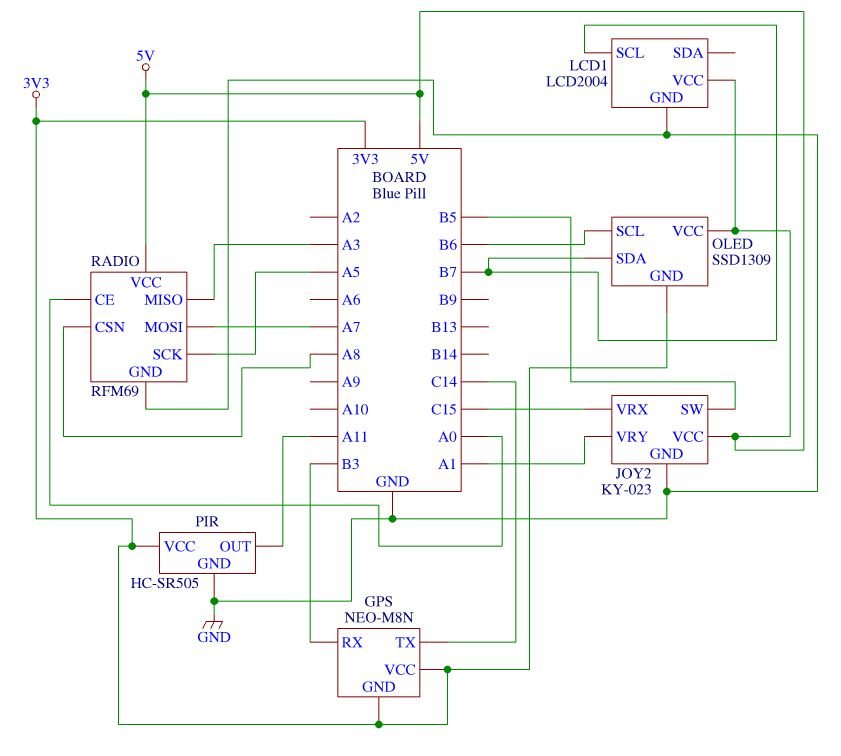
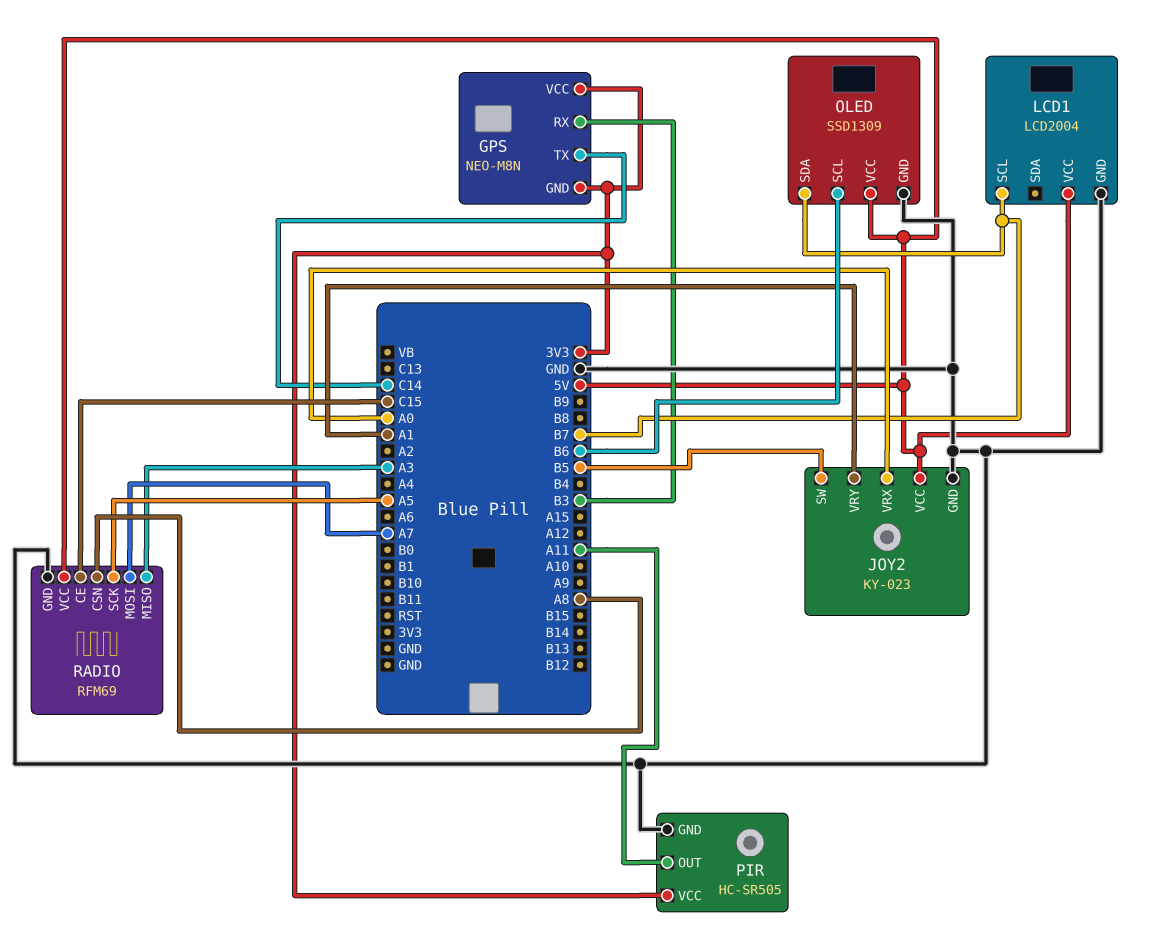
JOY2 pin VRX: C15 -> A0
OLED pin GND: 3V3 -> GND
RADIO pin CE: A0 -> C15

